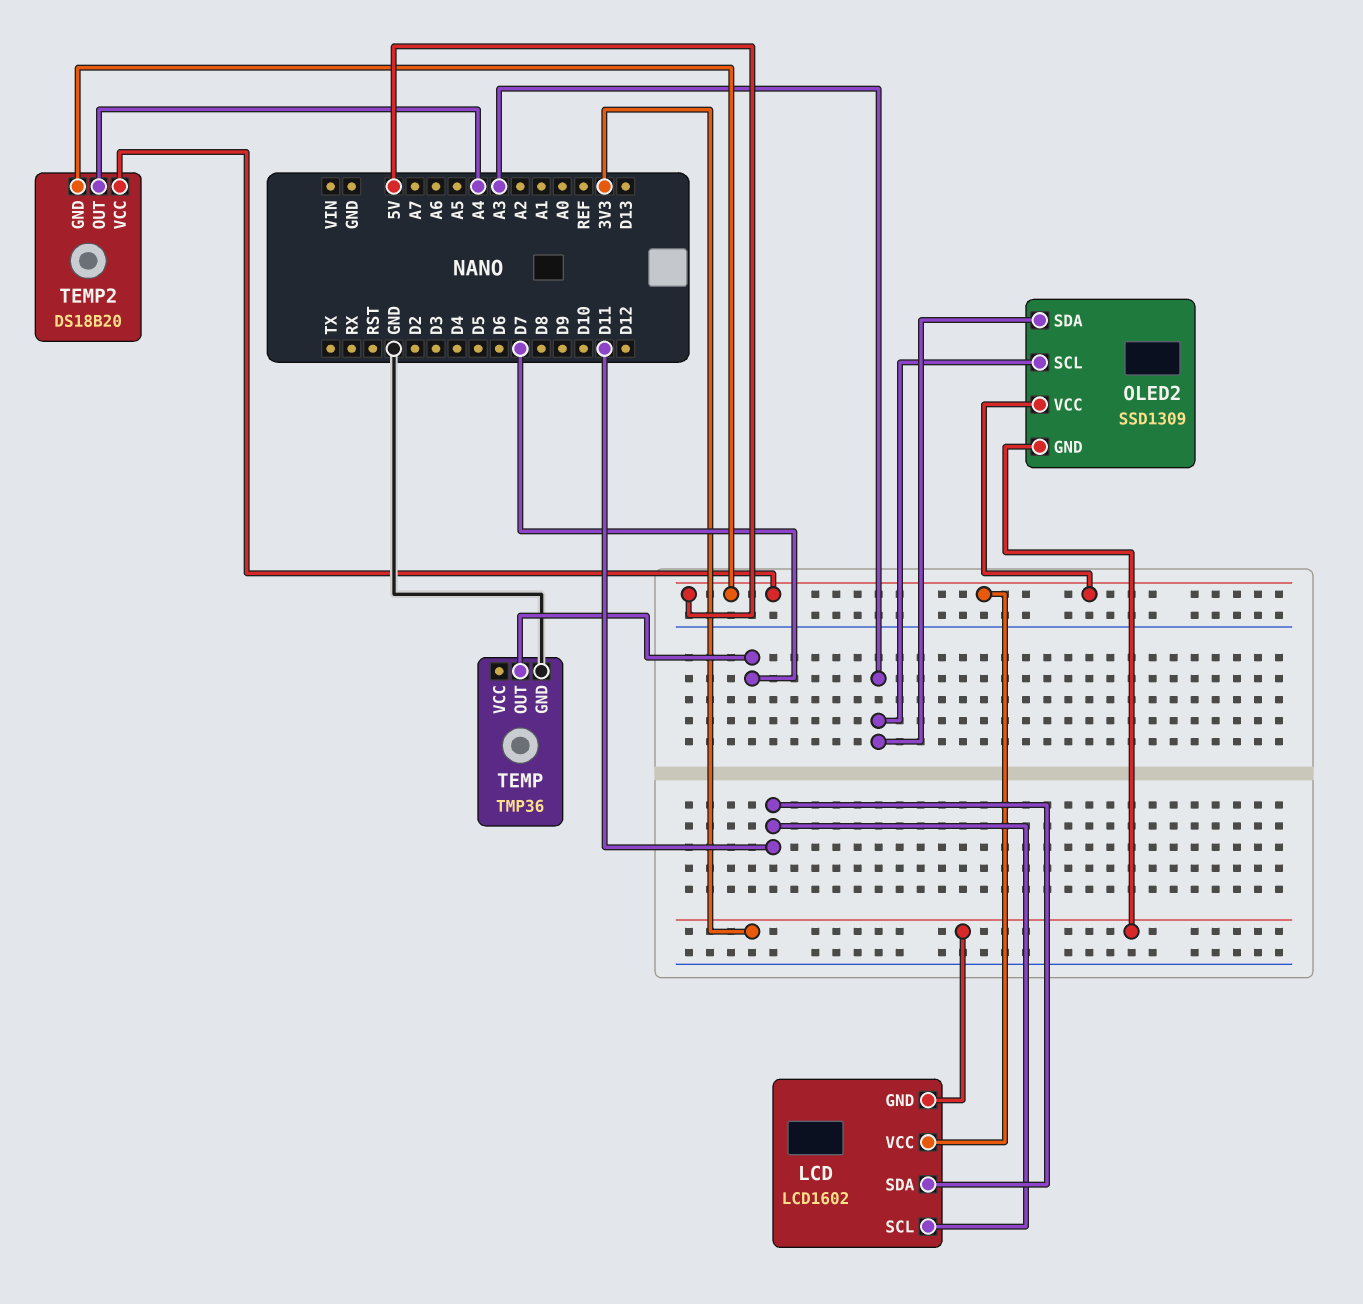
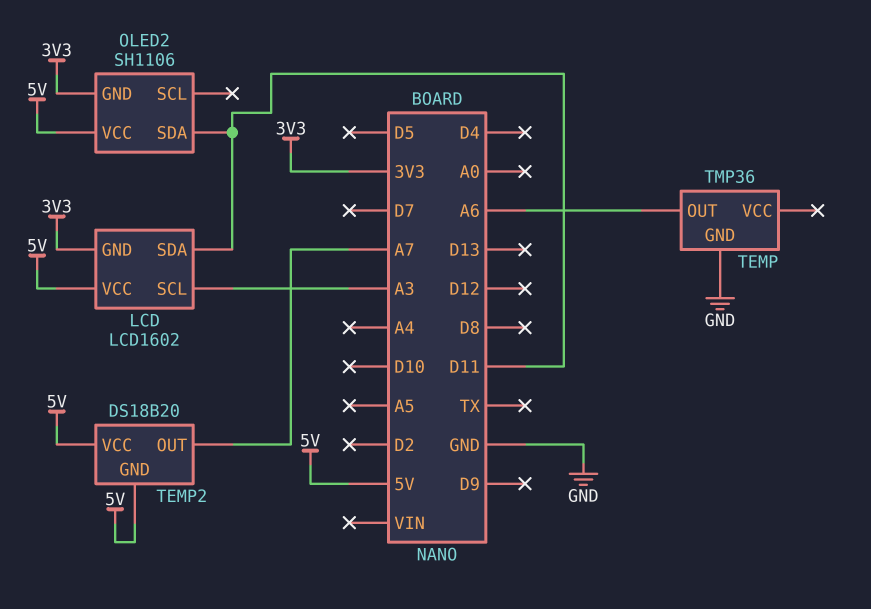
LCD pin SCL: D11 -> A3
OLED2: SSD1309 -> SH1106
OLED2 pin SCL: A3 -> none
OLED2 pin SDA: A3 -> D11
TEMP pin OUT: D7 -> A6
TEMP2 pin OUT: A4 -> A7

